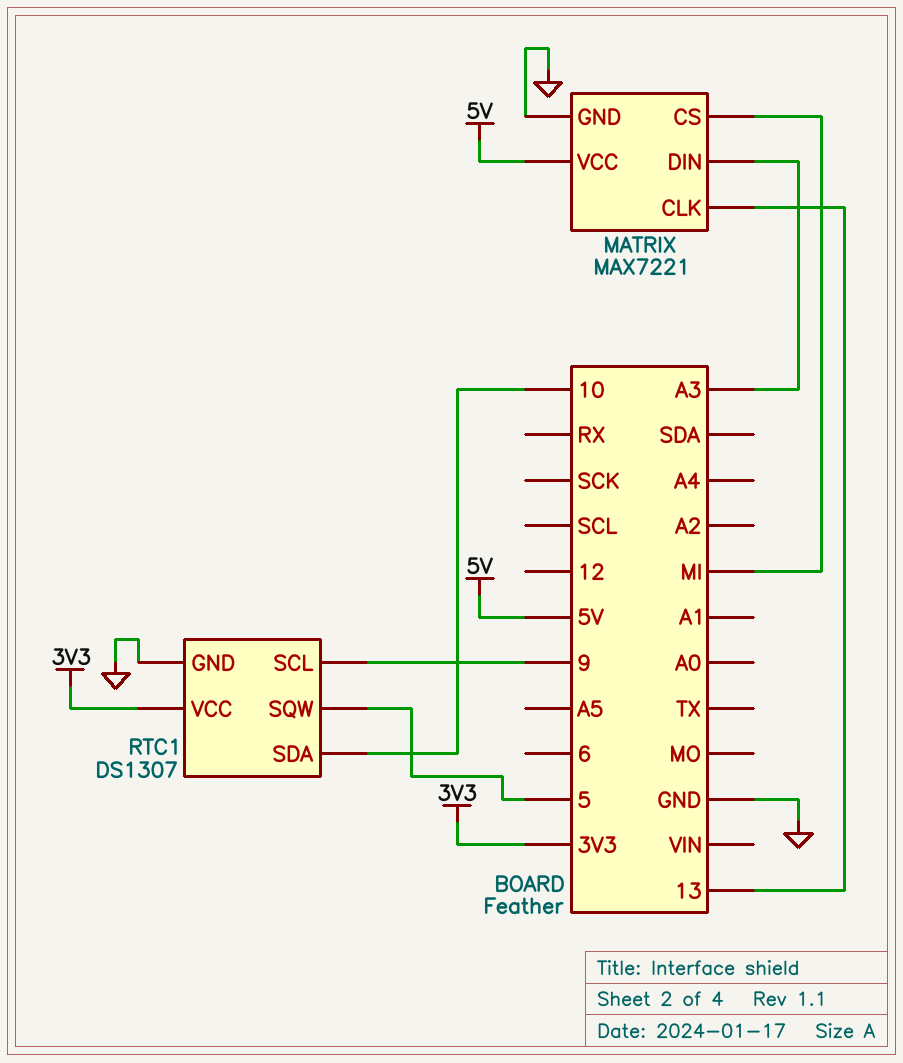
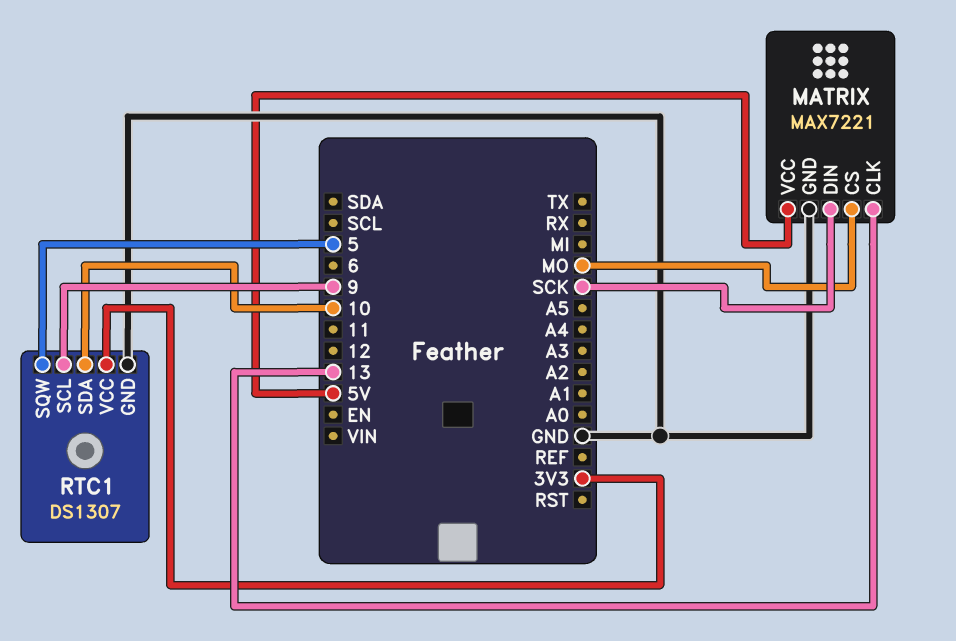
MATRIX pin CS: MI -> MO
MATRIX pin DIN: A3 -> SCK

